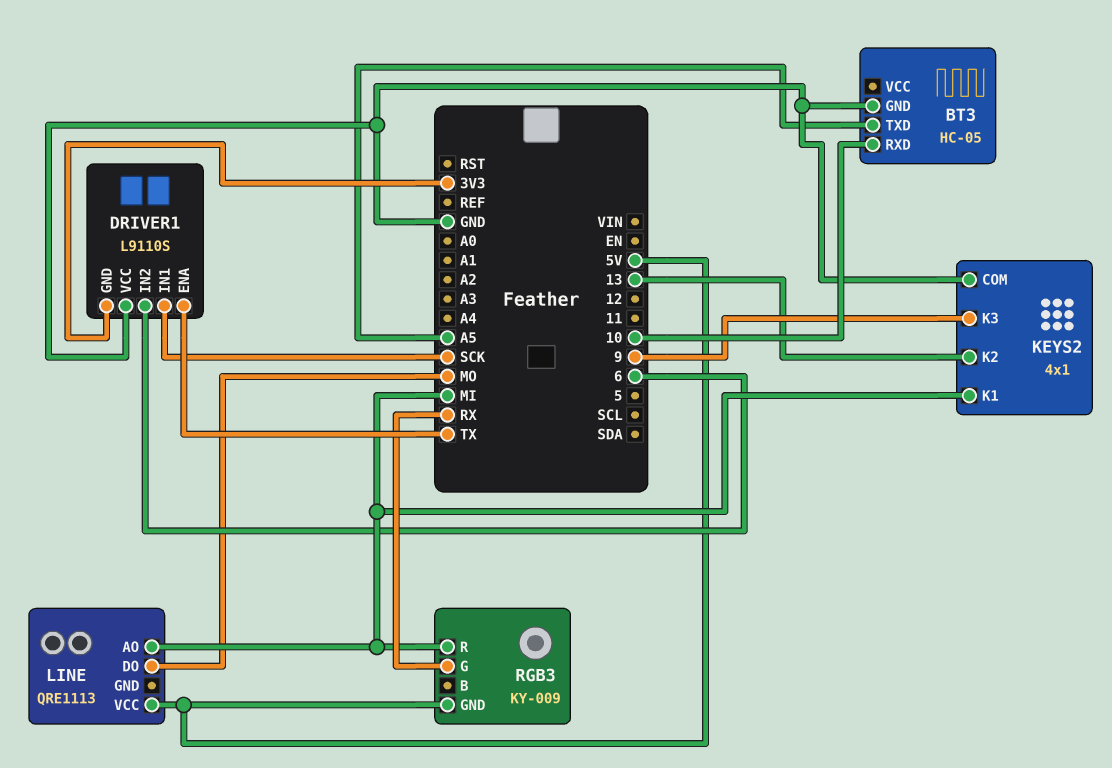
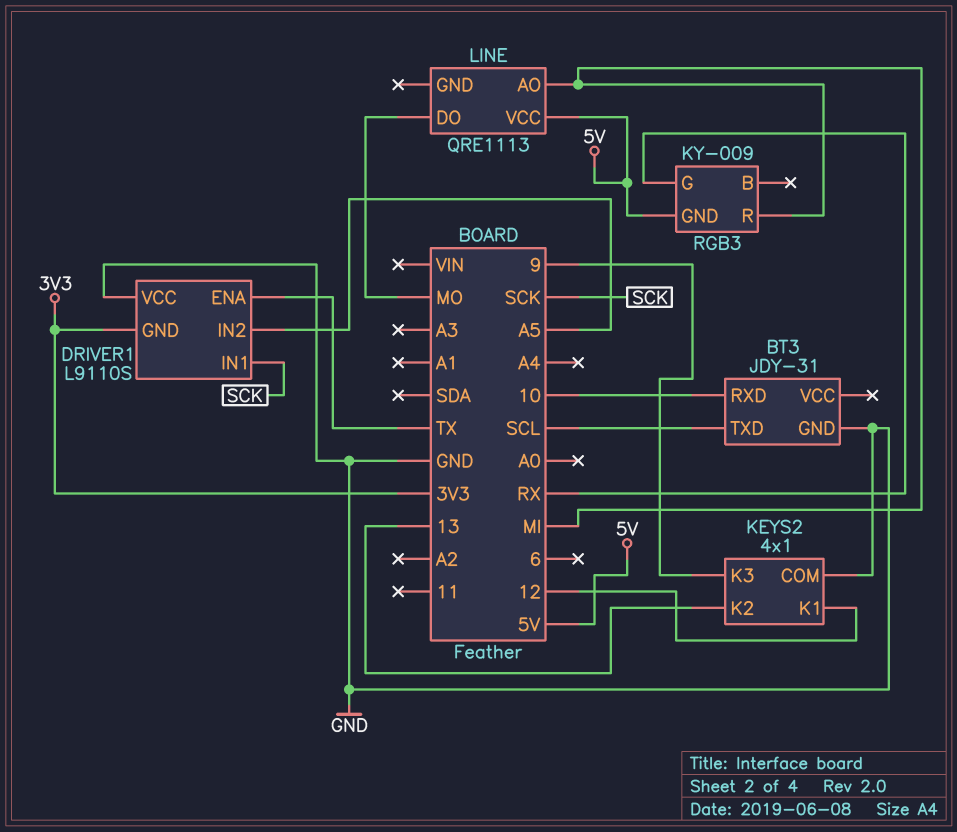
BT3: HC-05 -> JDY-31
BT3 pin TXD: A5 -> SCL
DRIVER1 pin IN2: 6 -> A5
KEYS2 pin K1: MI -> 12

